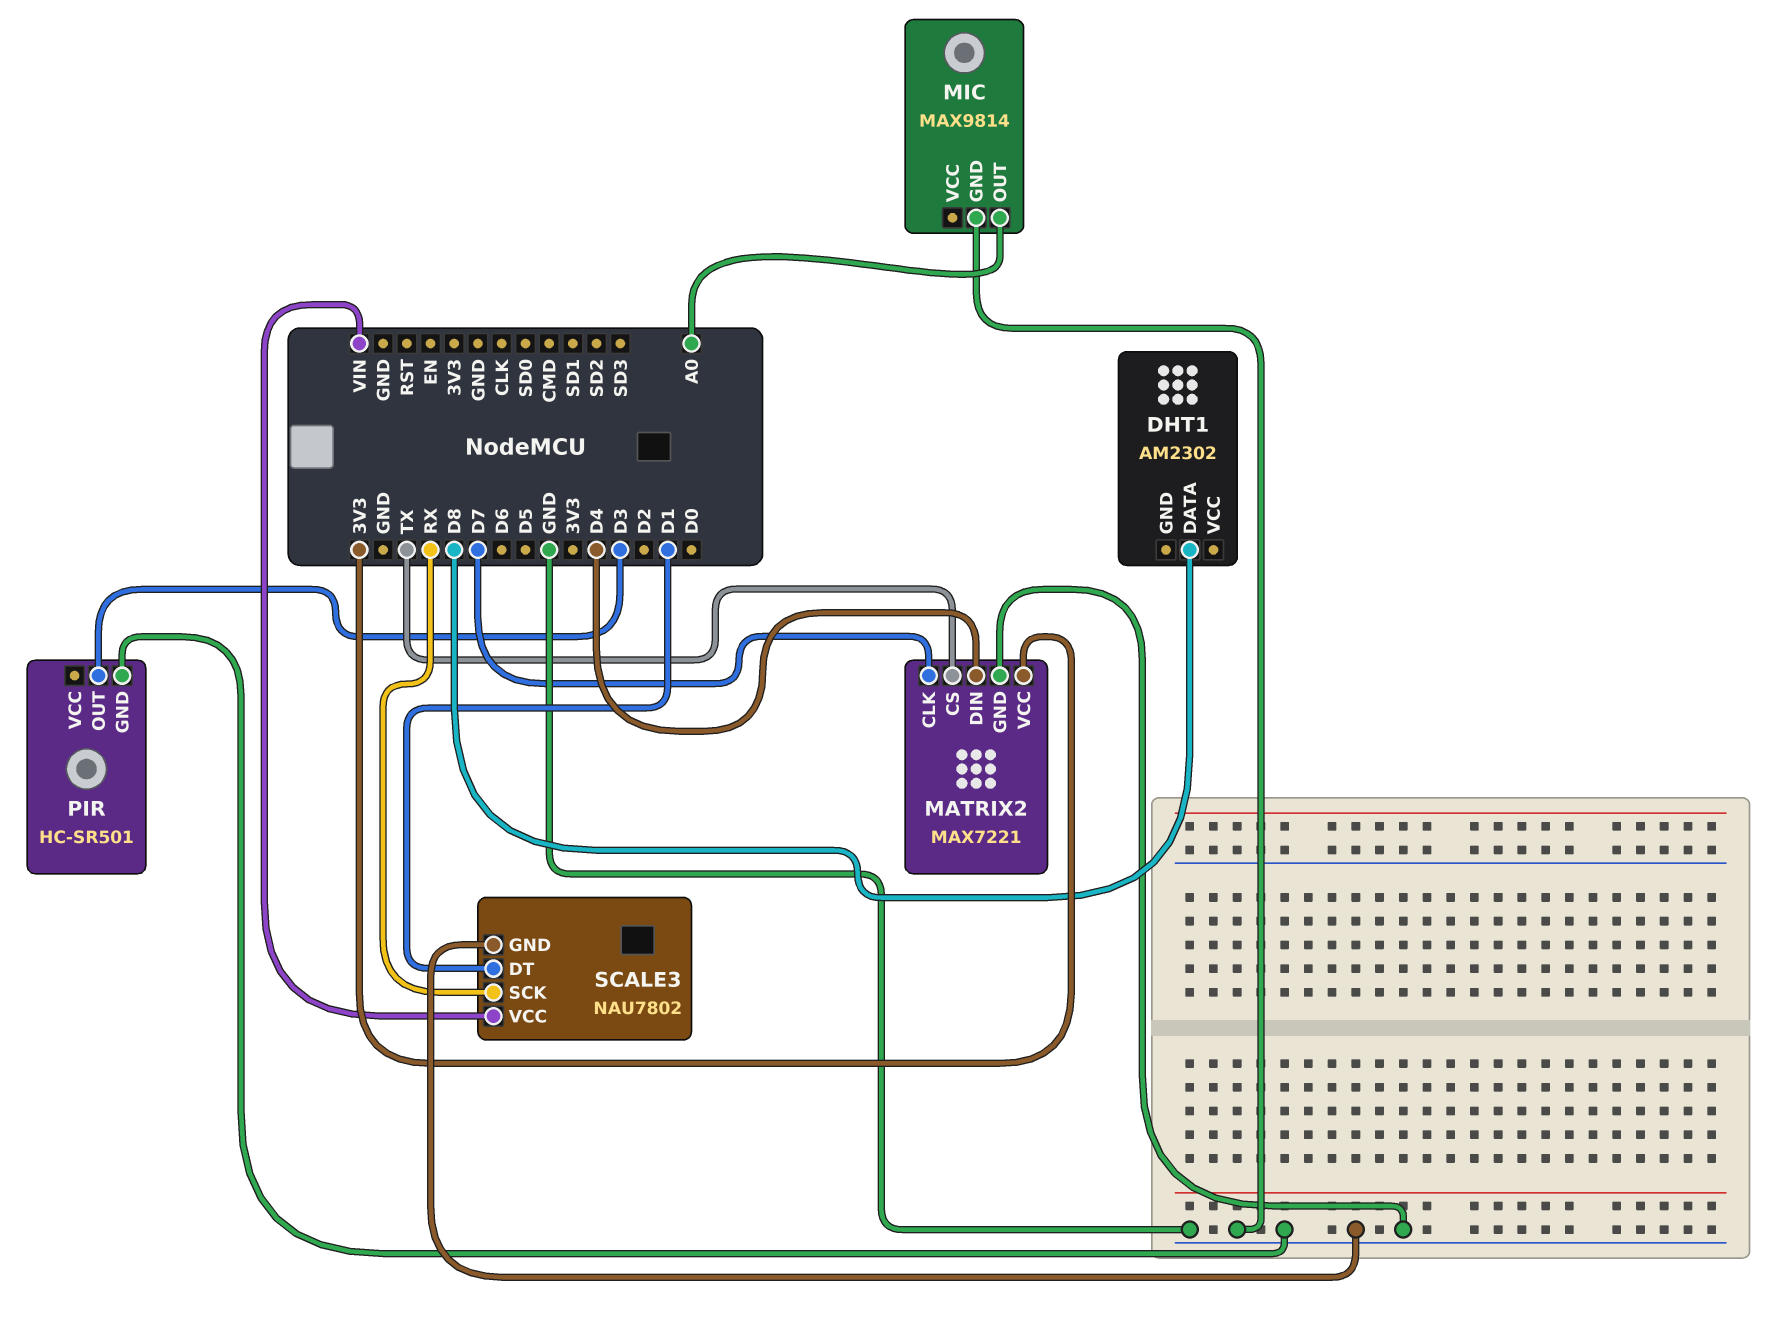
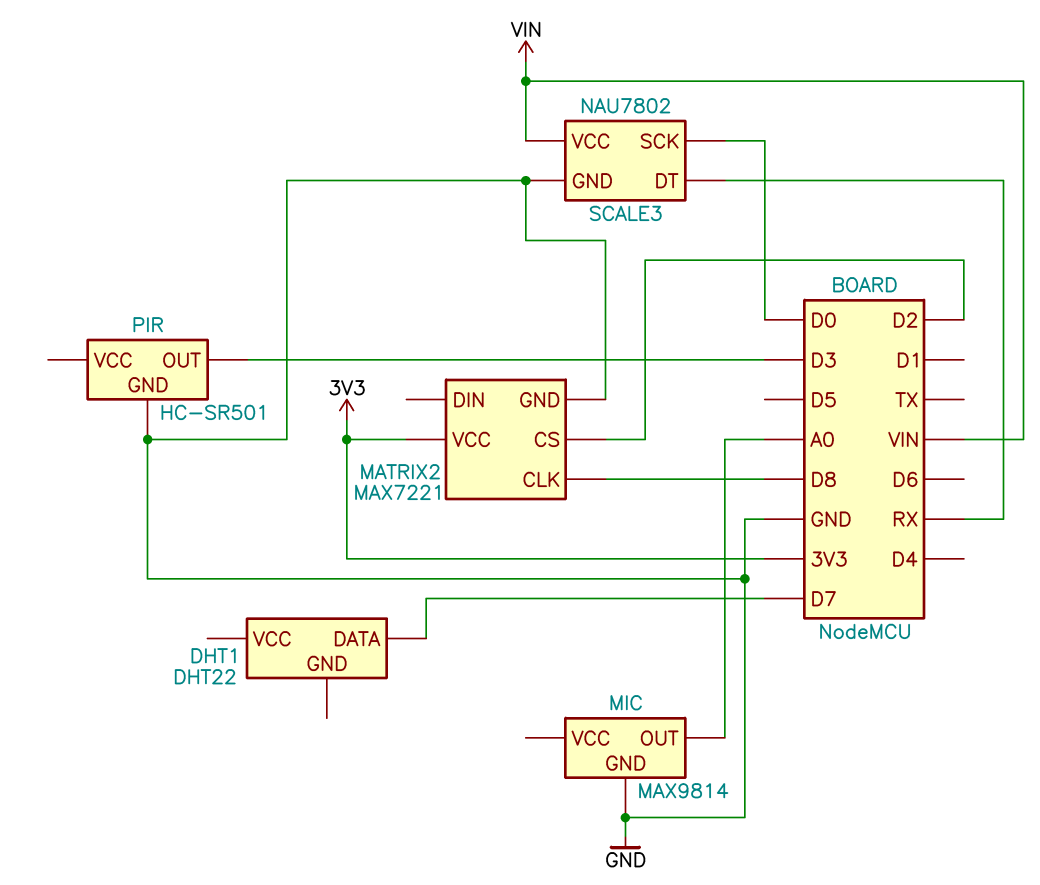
DHT1: AM2302 -> DHT22
DHT1 pin DATA: D8 -> D7
MATRIX2 pin CLK: D7 -> D8
MATRIX2 pin CS: TX -> D2
MATRIX2 pin DIN: D4 -> none
SCALE3 pin DT: D1 -> RX
SCALE3 pin SCK: RX -> D0

